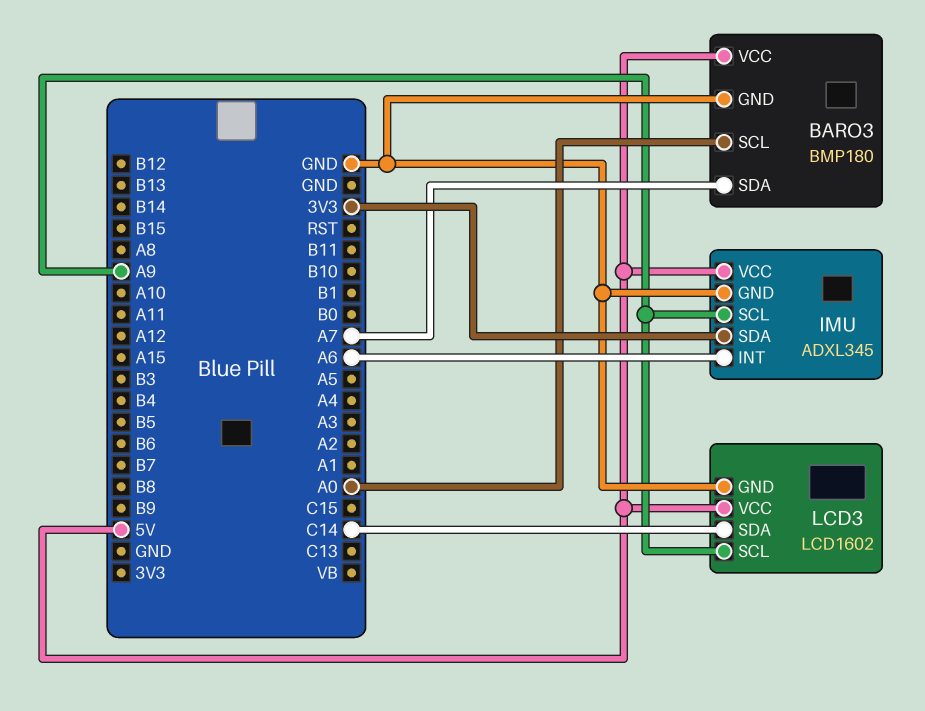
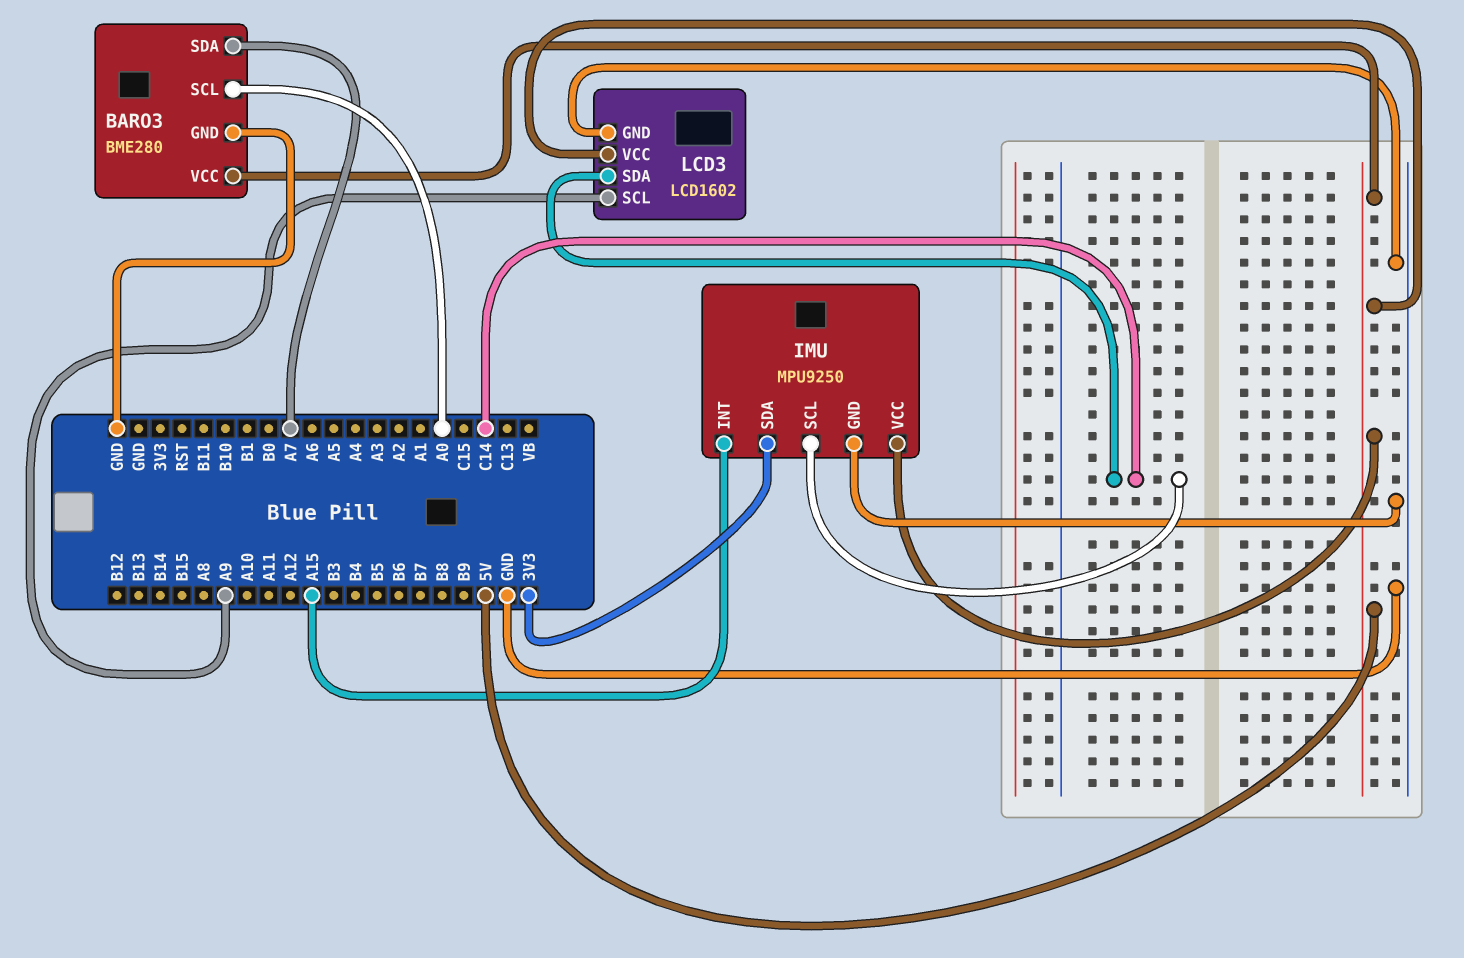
BARO3: BMP180 -> BME280
IMU: ADXL345 -> MPU9250
IMU pin INT: A6 -> A15
IMU pin SCL: A9 -> C14

